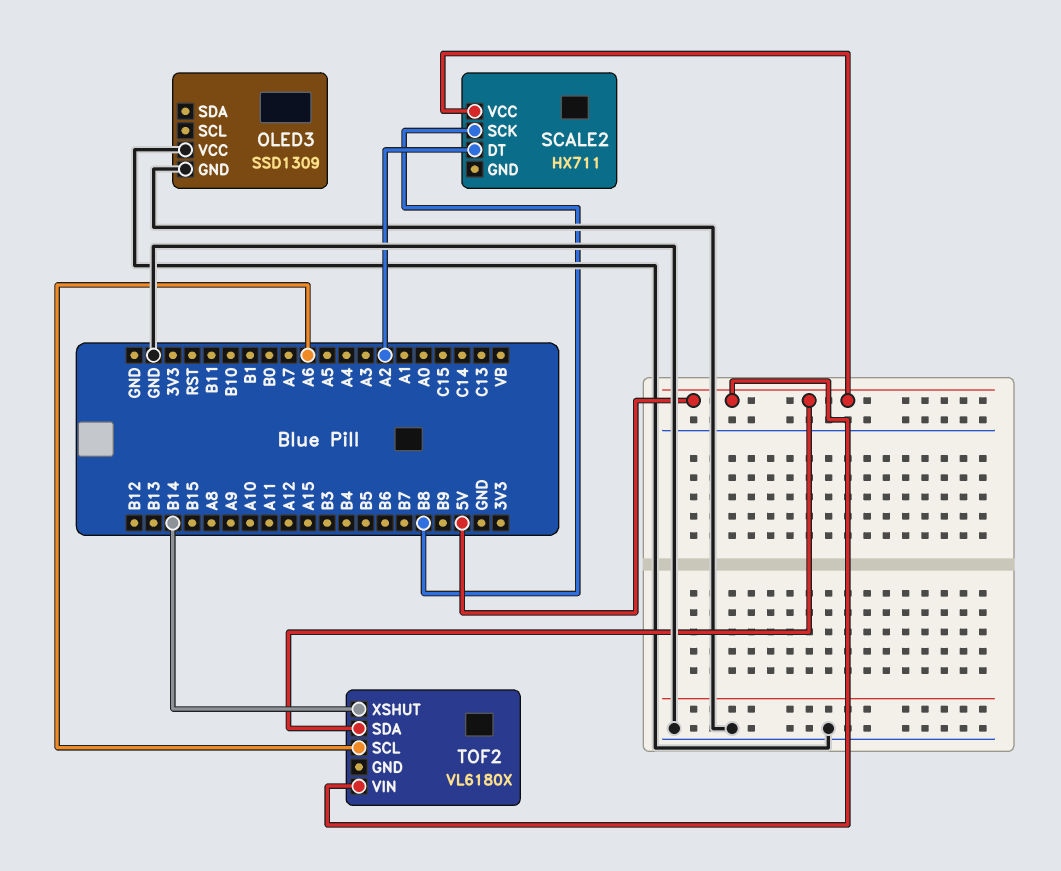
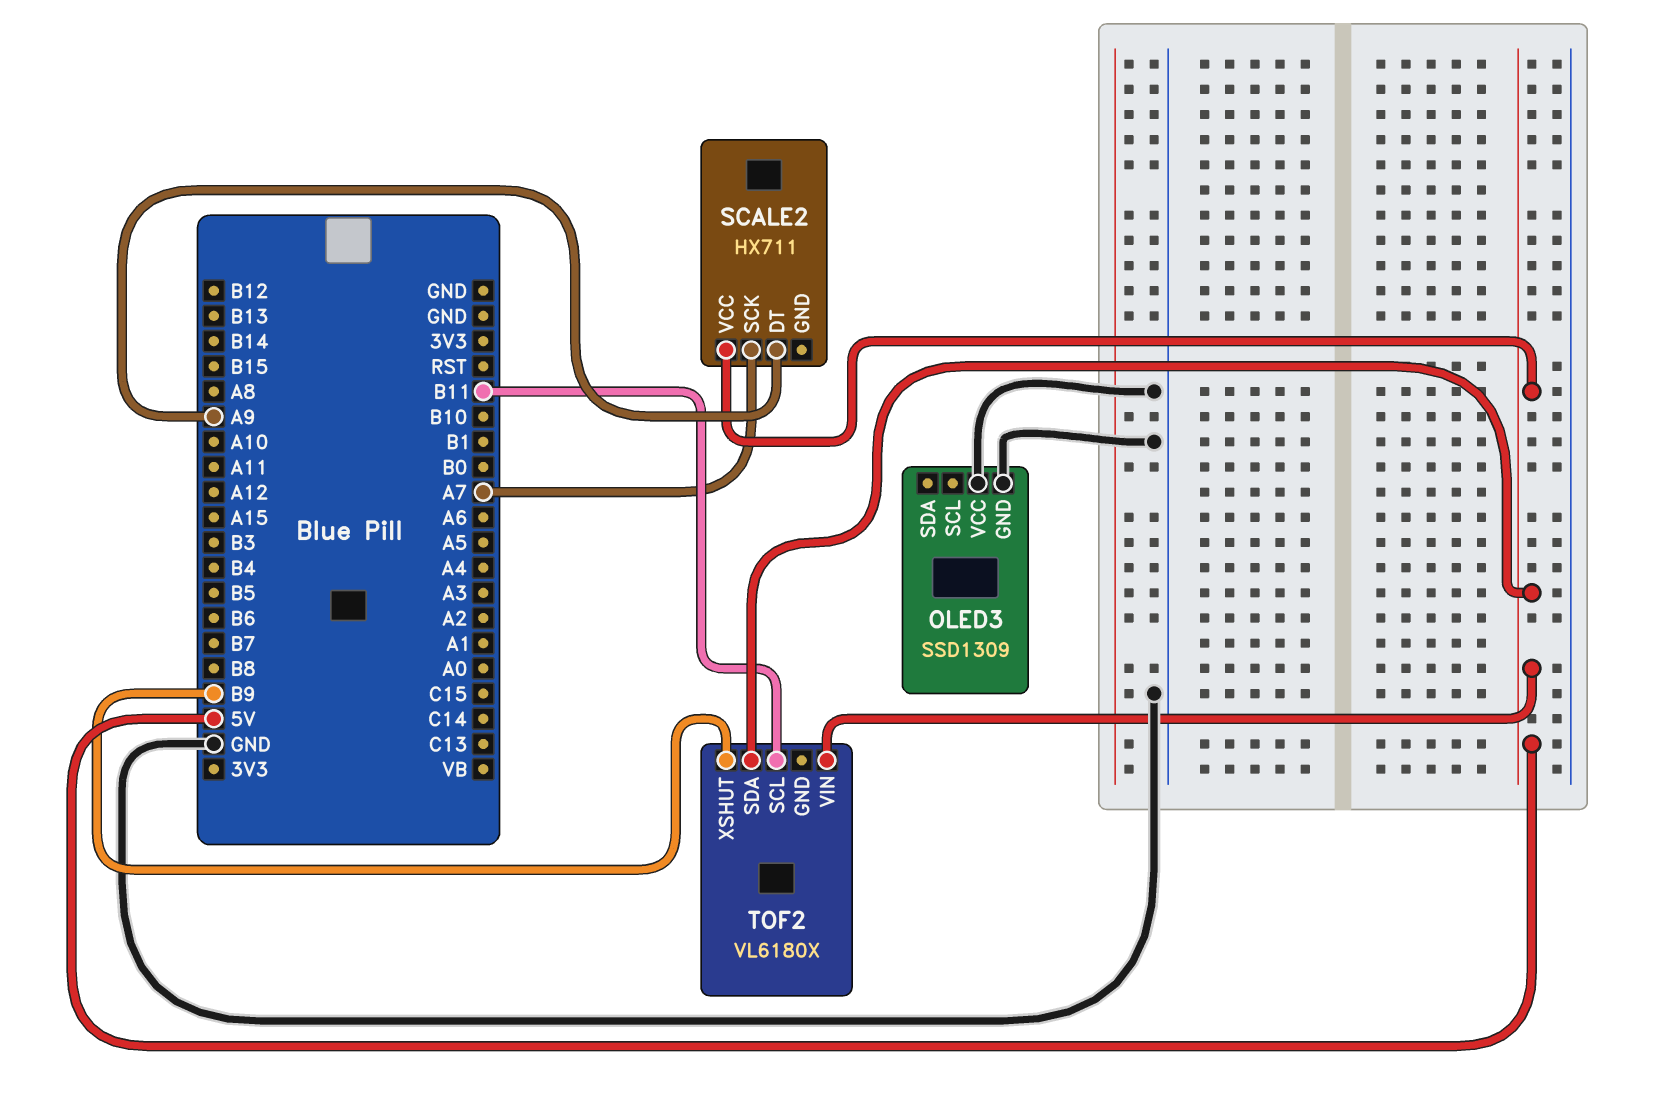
SCALE2 pin DT: A2 -> A9
SCALE2 pin SCK: B8 -> A7
TOF2 pin SCL: A6 -> B11
TOF2 pin XSHUT: B14 -> B9

